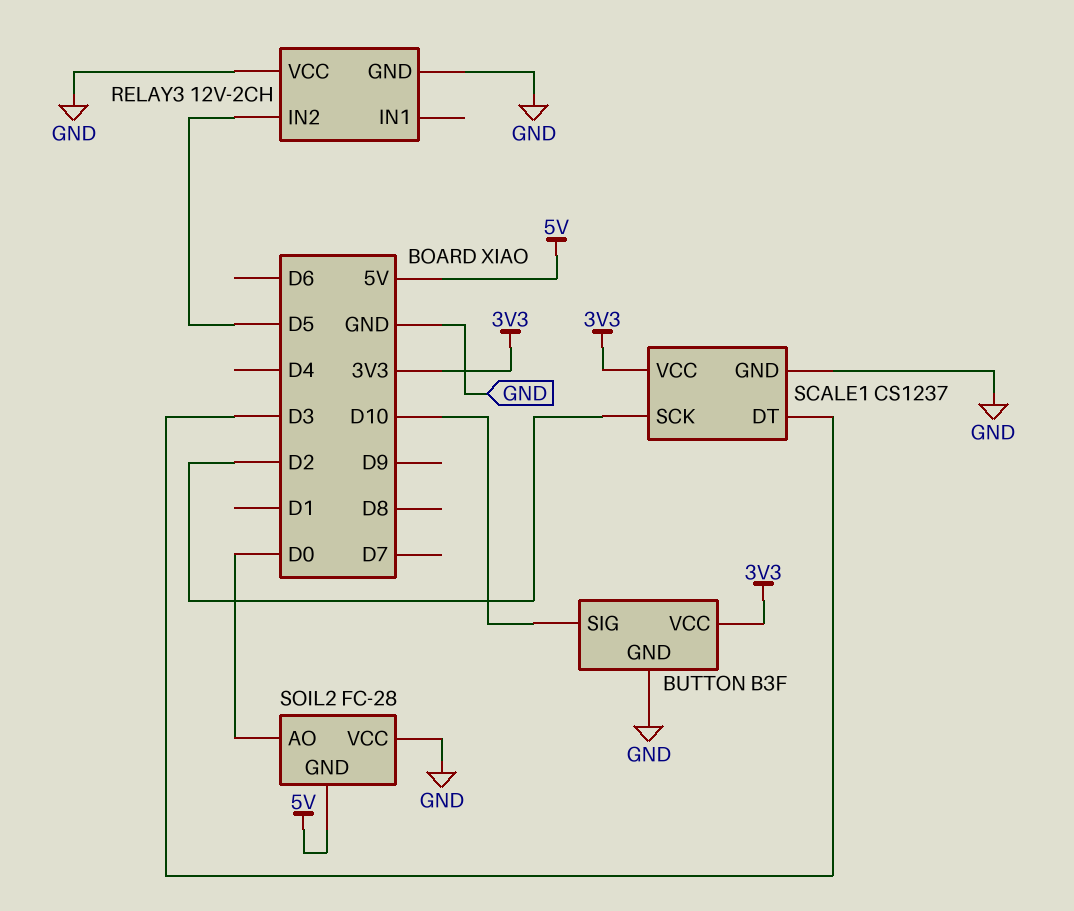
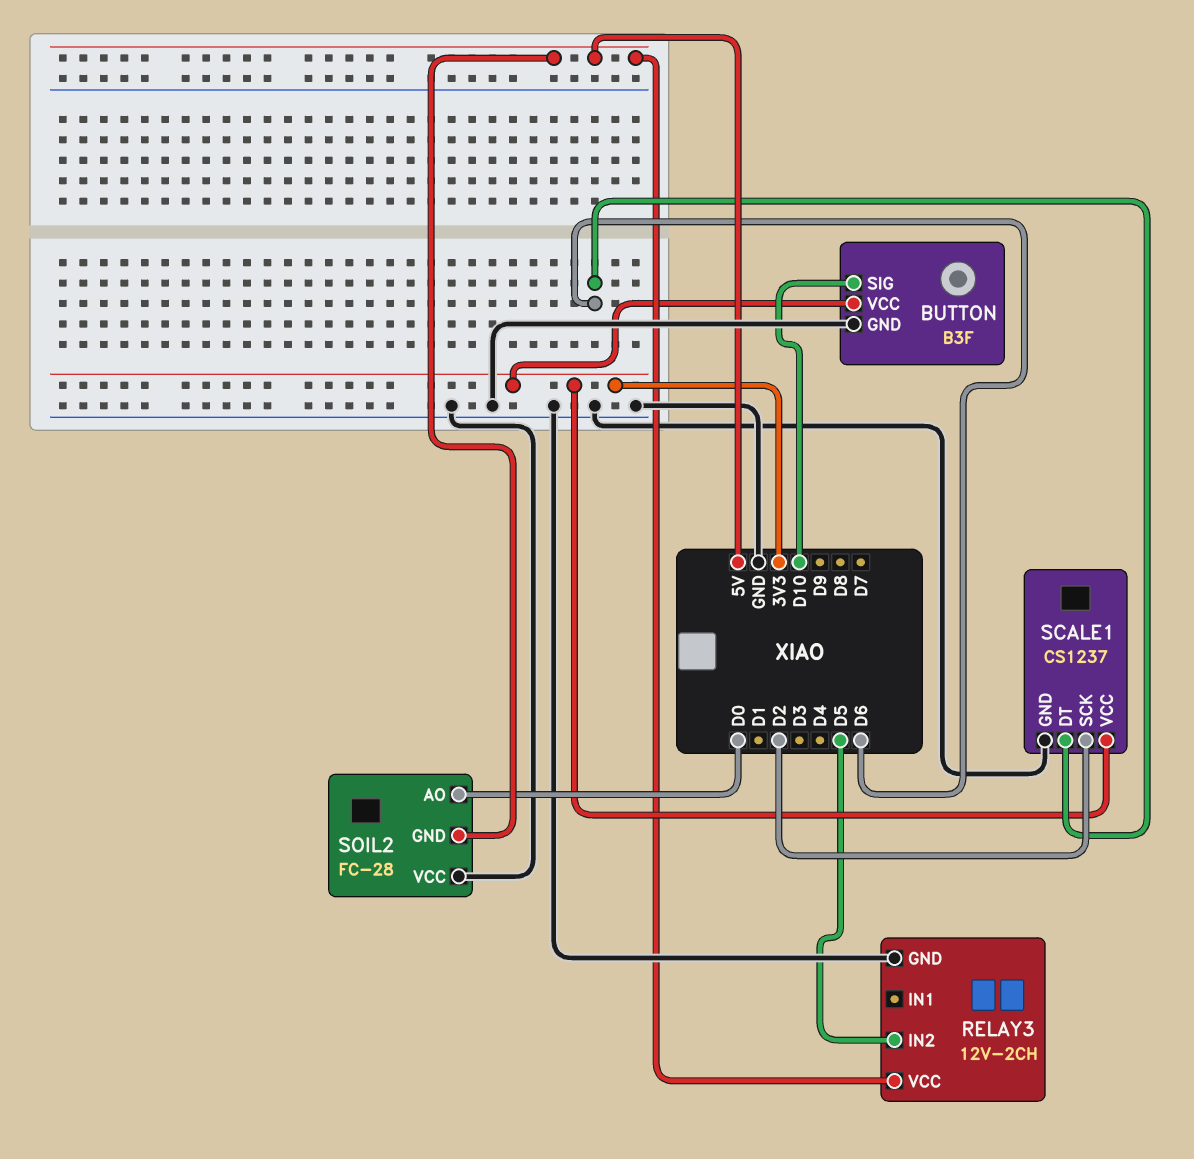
RELAY3 pin VCC: GND -> 5V
SCALE1 pin DT: D3 -> D6

